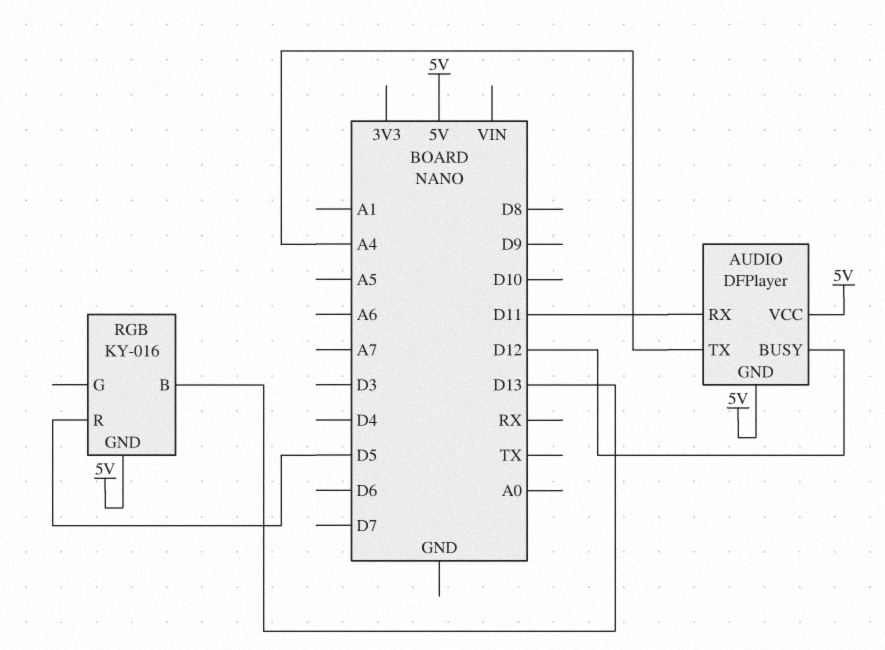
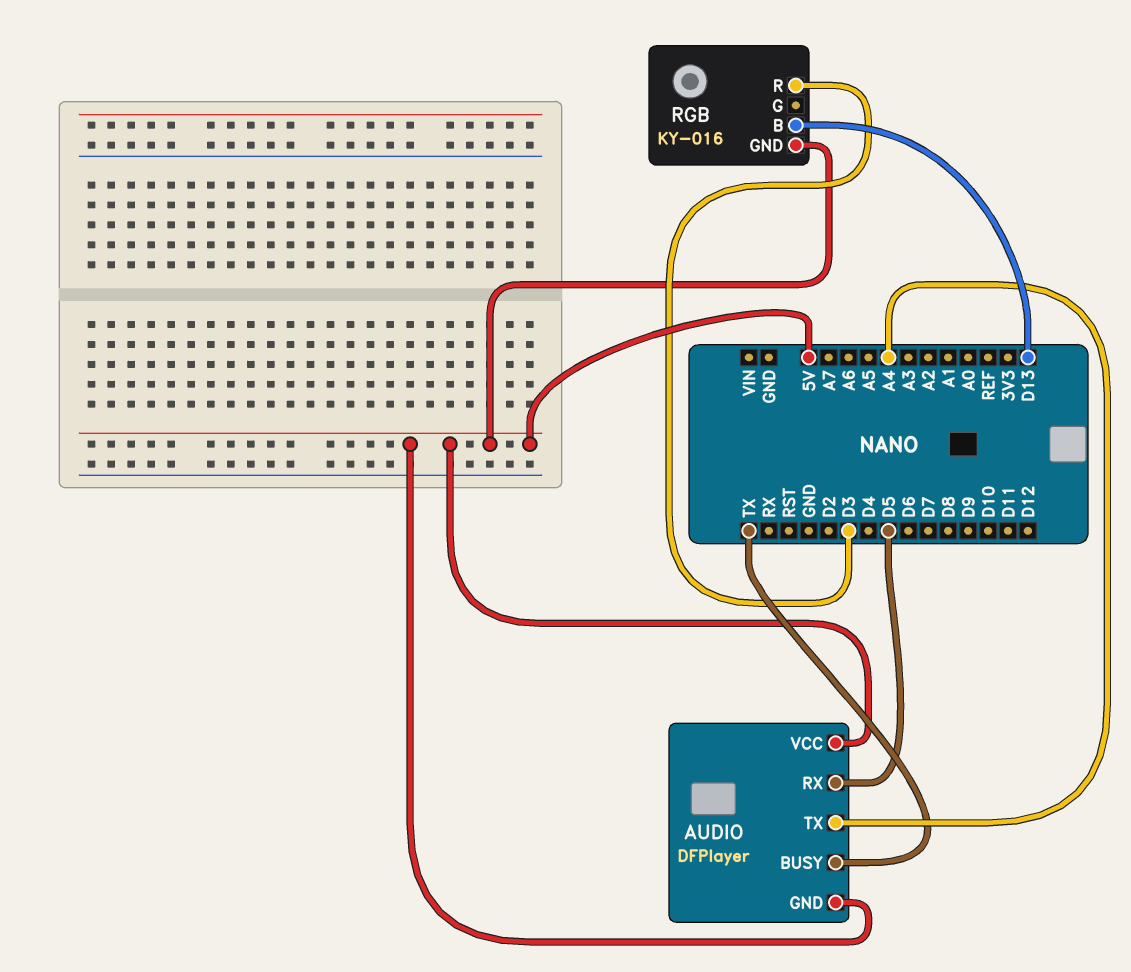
AUDIO pin BUSY: D12 -> TX
AUDIO pin RX: D11 -> D5
RGB pin R: D5 -> D3

